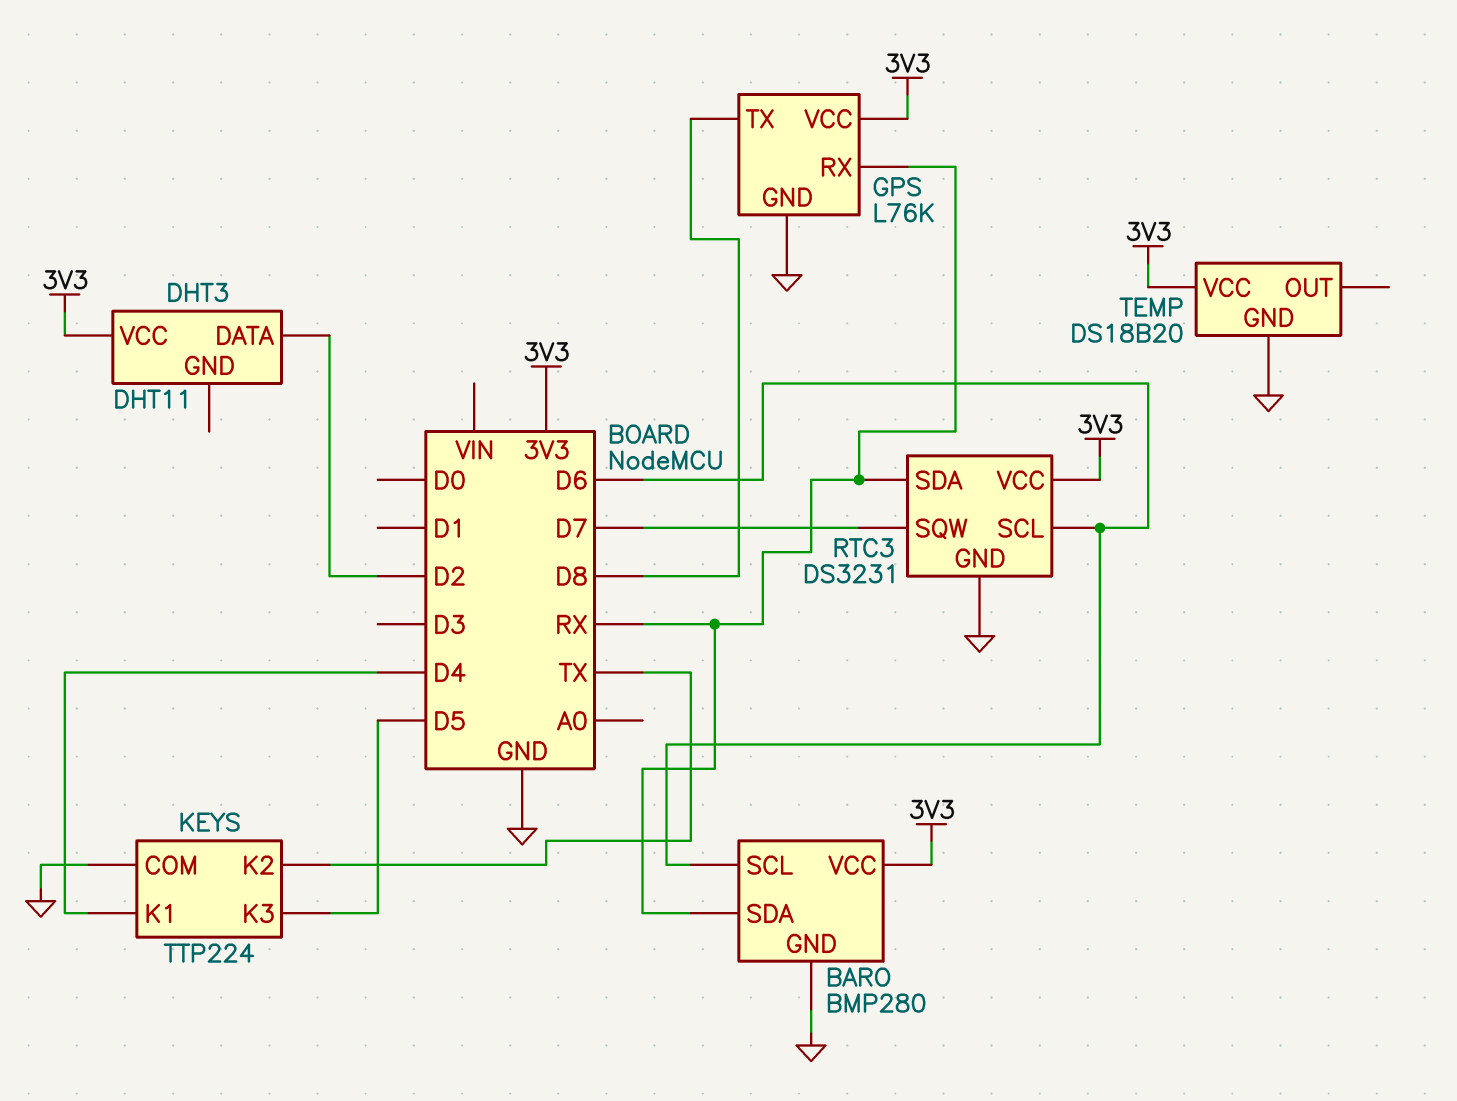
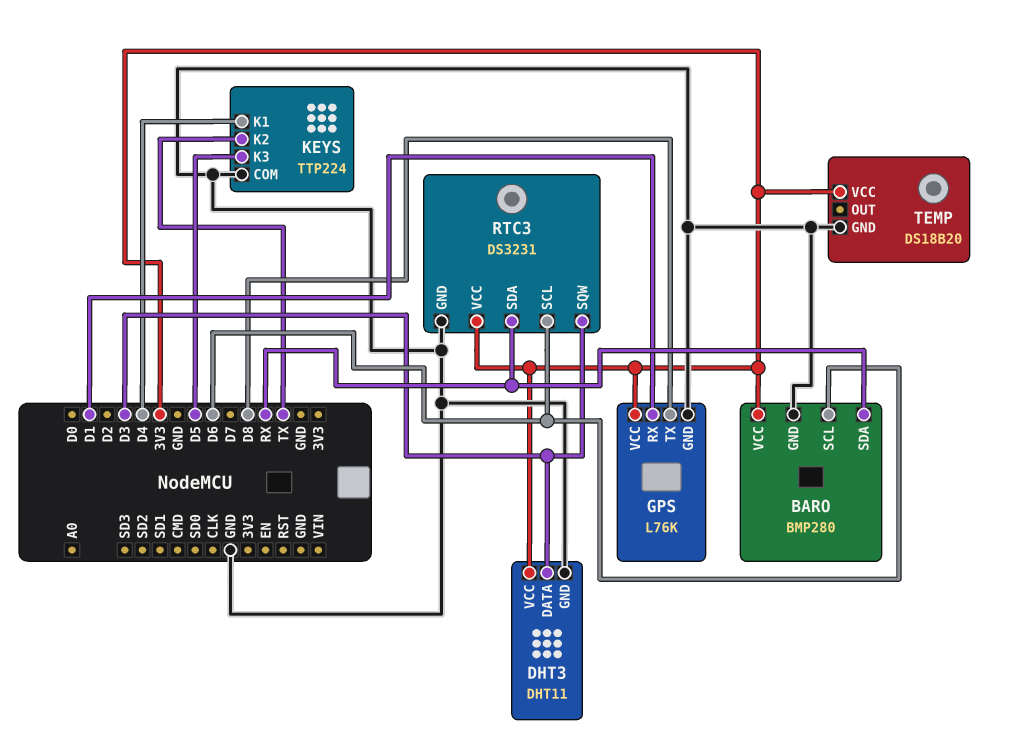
DHT3 pin DATA: D2 -> D3
DHT3 pin GND: none -> GND
GPS pin RX: RX -> D1
RTC3 pin SQW: D7 -> D3

